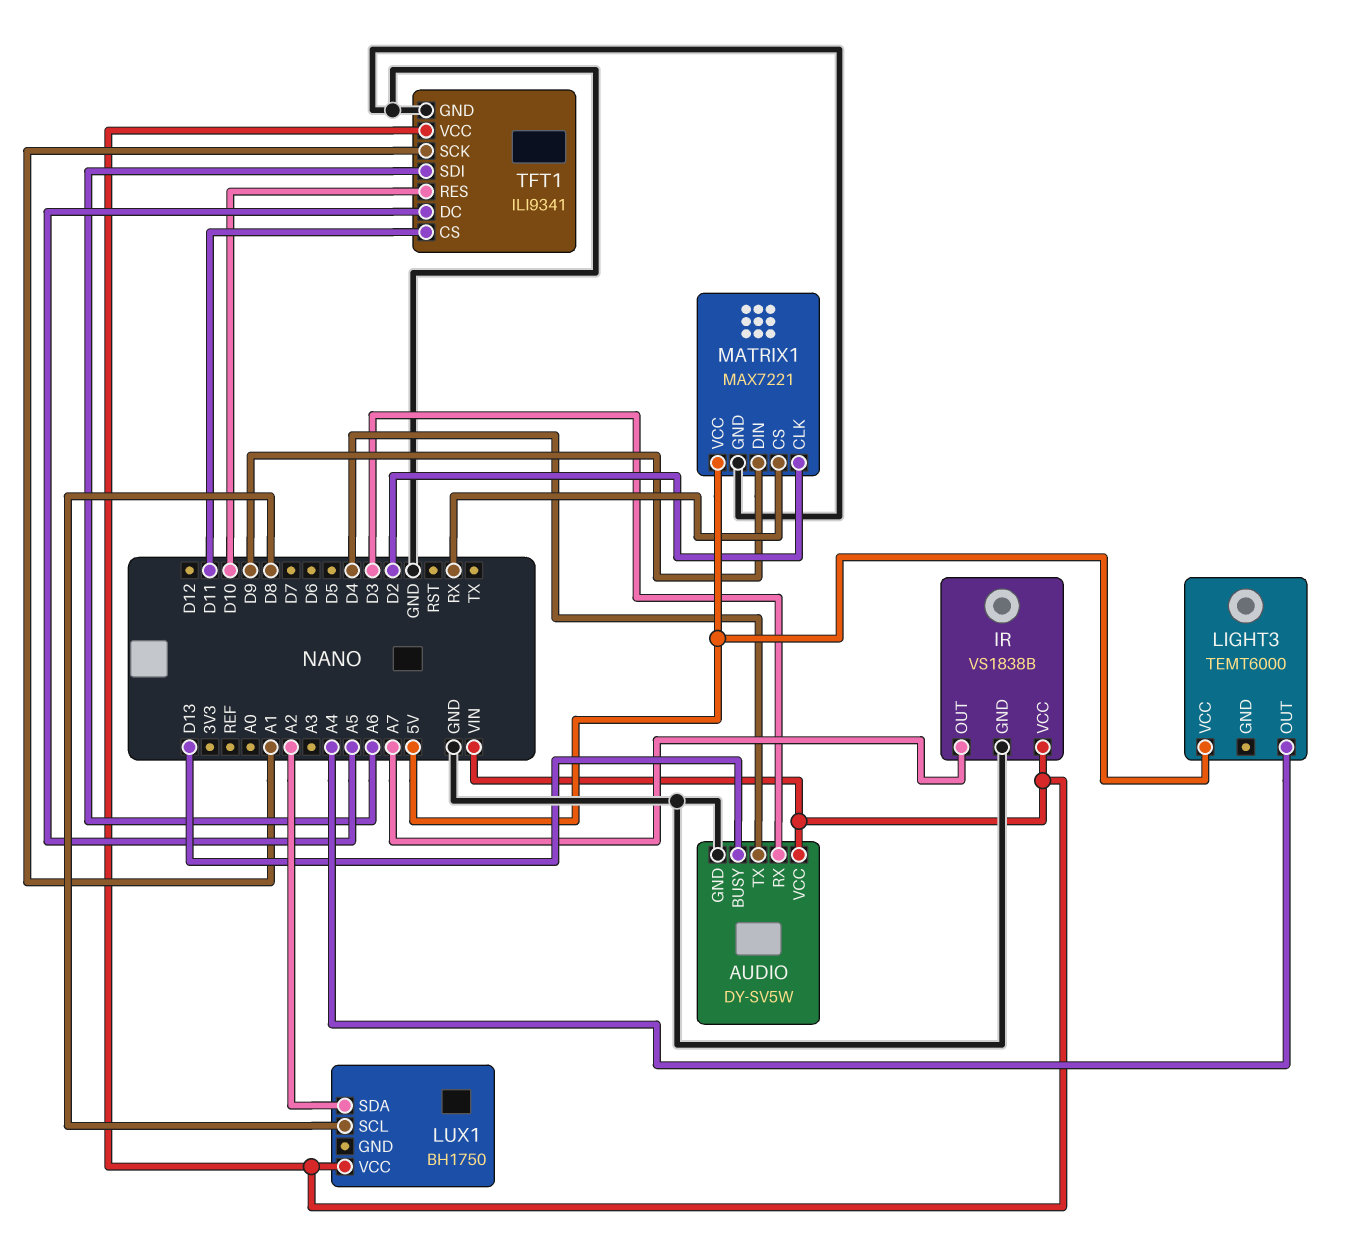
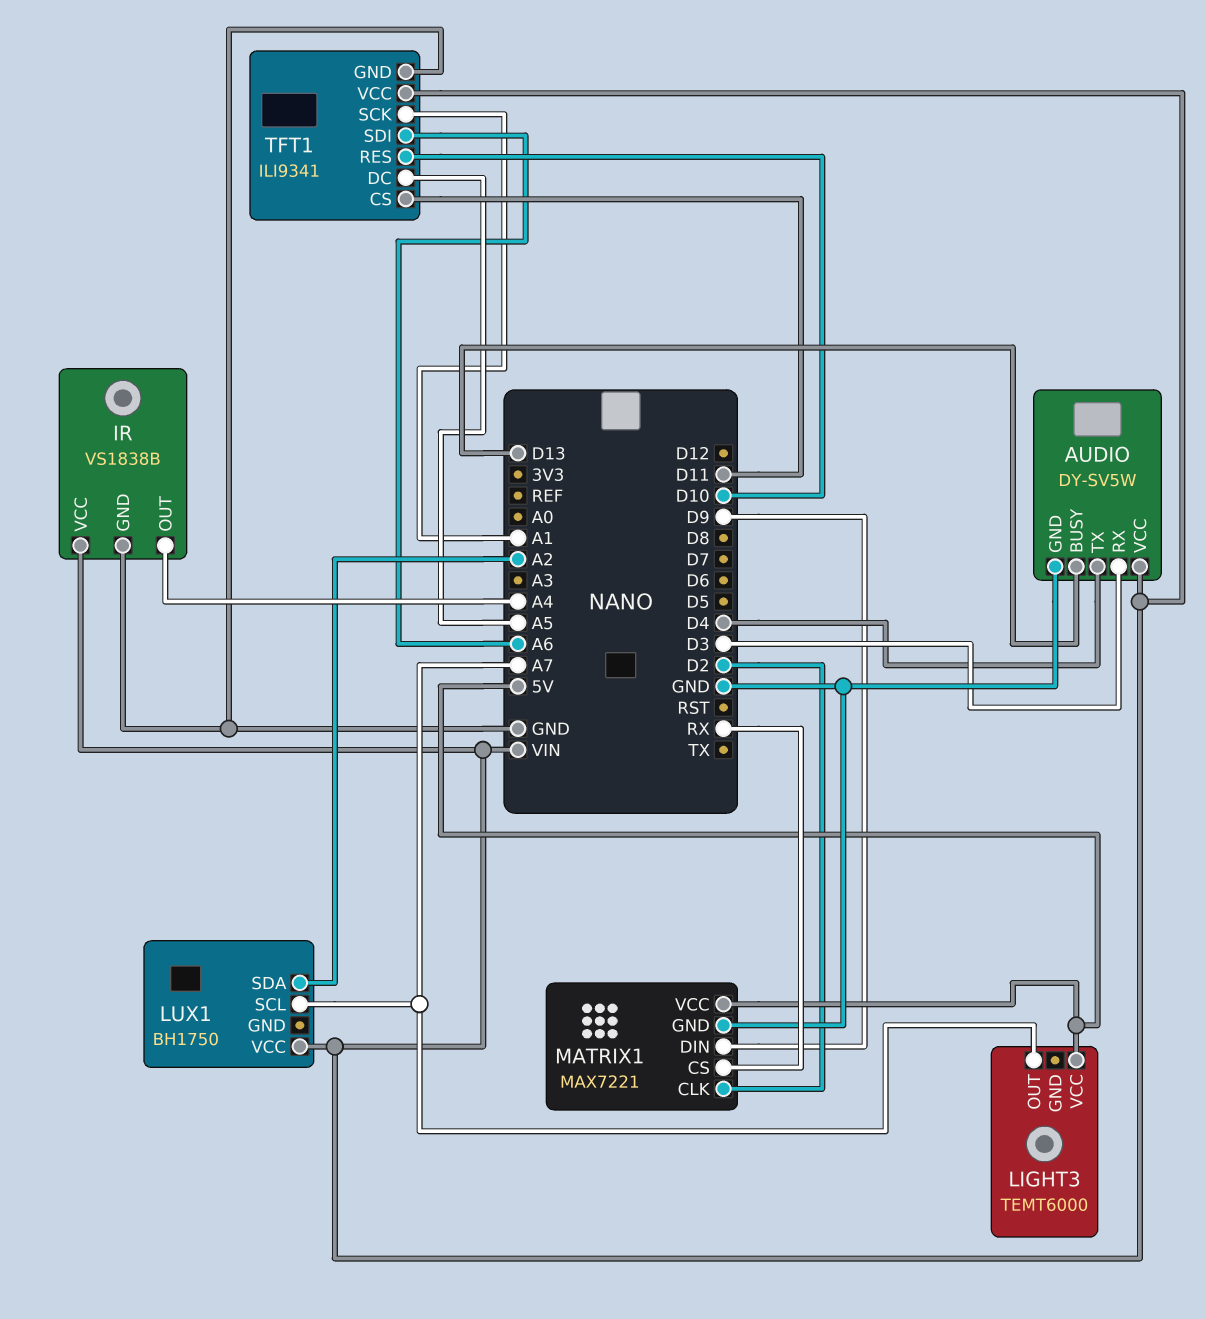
IR pin OUT: A7 -> A4
LIGHT3 pin OUT: A4 -> A7
LUX1 pin SCL: D8 -> A7

